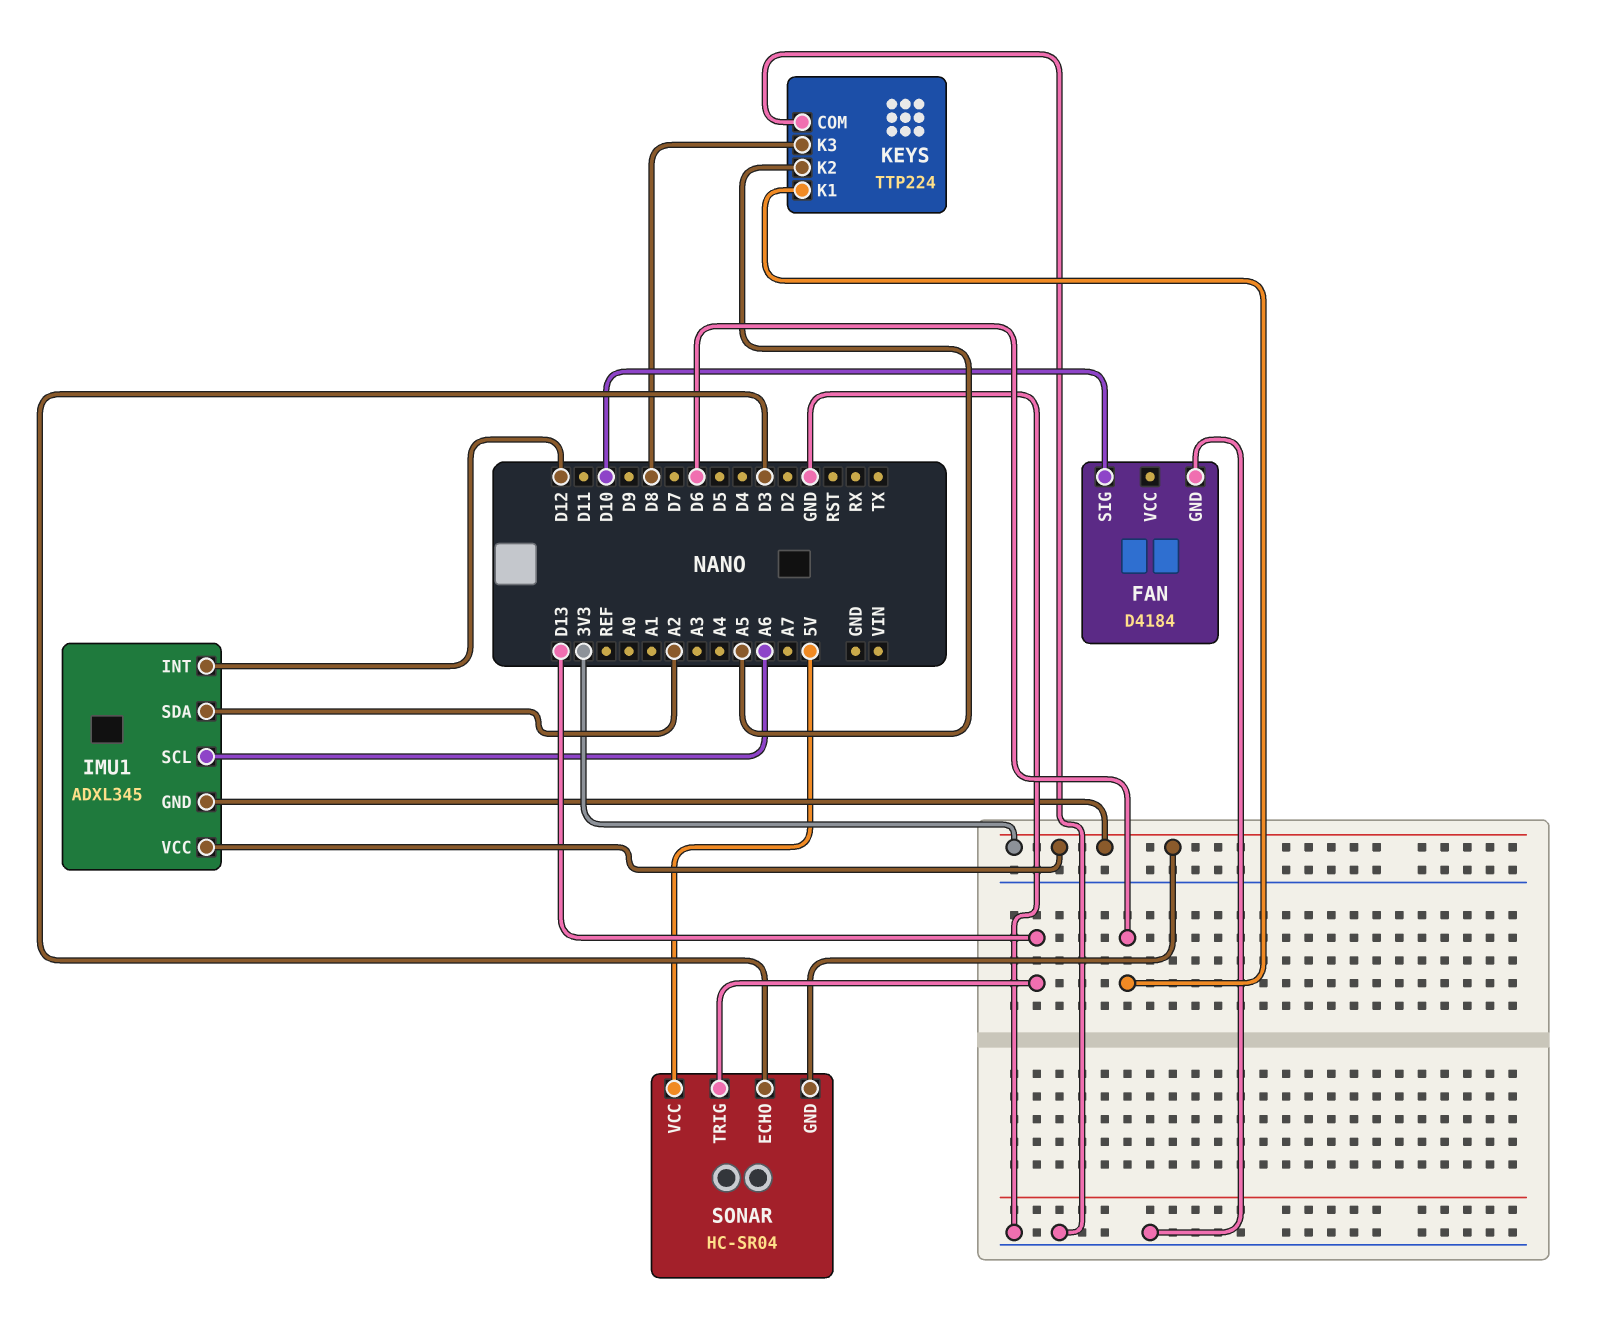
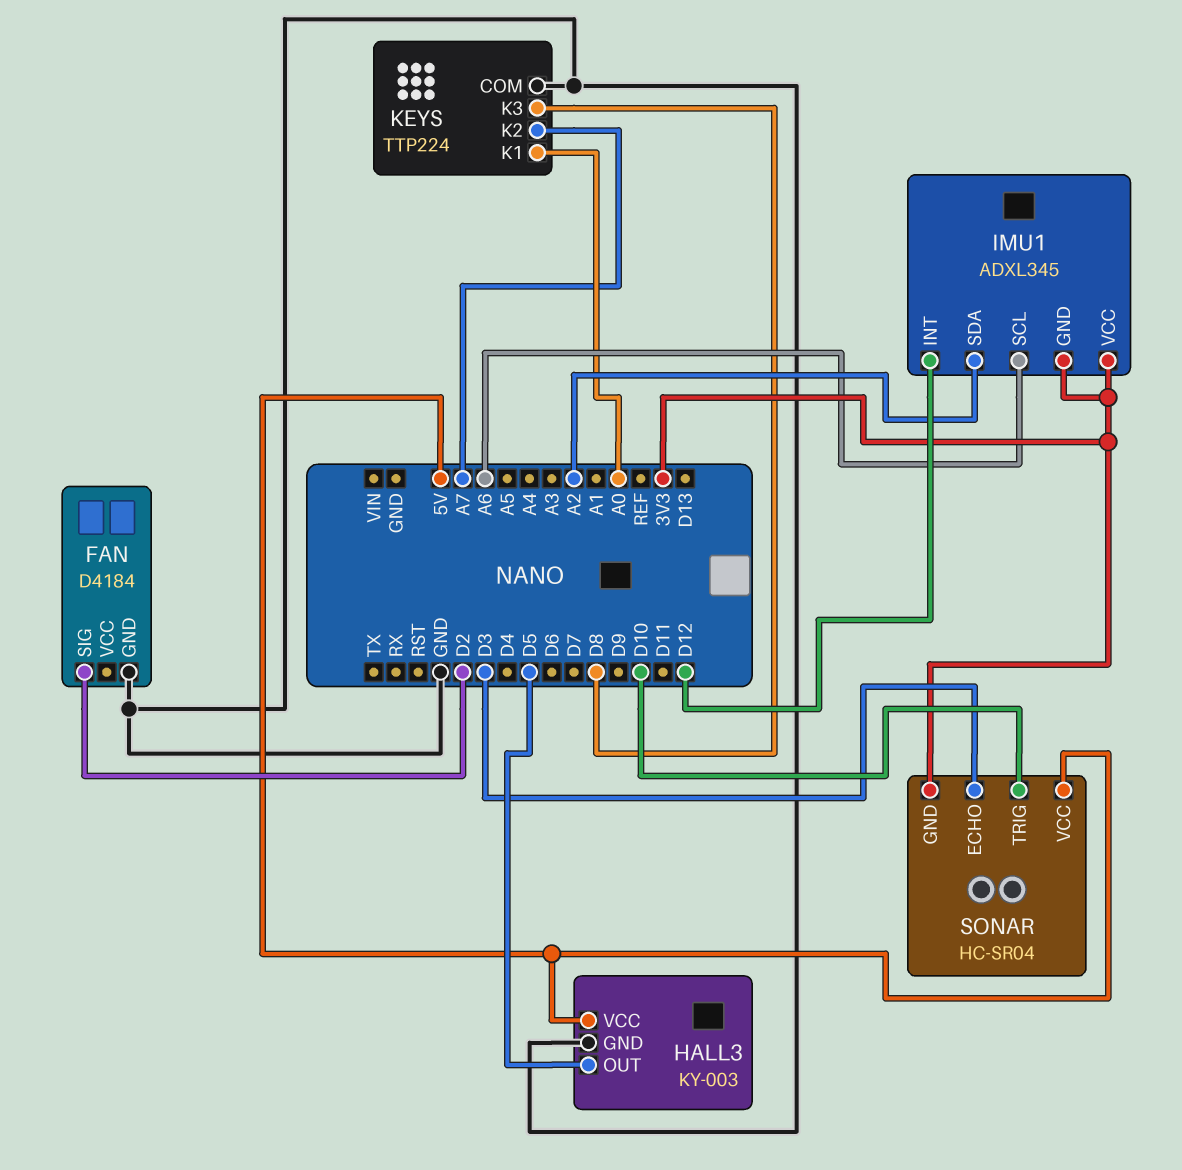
FAN pin SIG: D10 -> D2
HALL3: none -> KY-003
HALL3 pin GND: none -> GND
HALL3 pin OUT: none -> D5
HALL3 pin VCC: none -> 5V
KEYS pin K1: D6 -> A0
KEYS pin K2: A5 -> A7
SONAR pin TRIG: D13 -> D10

